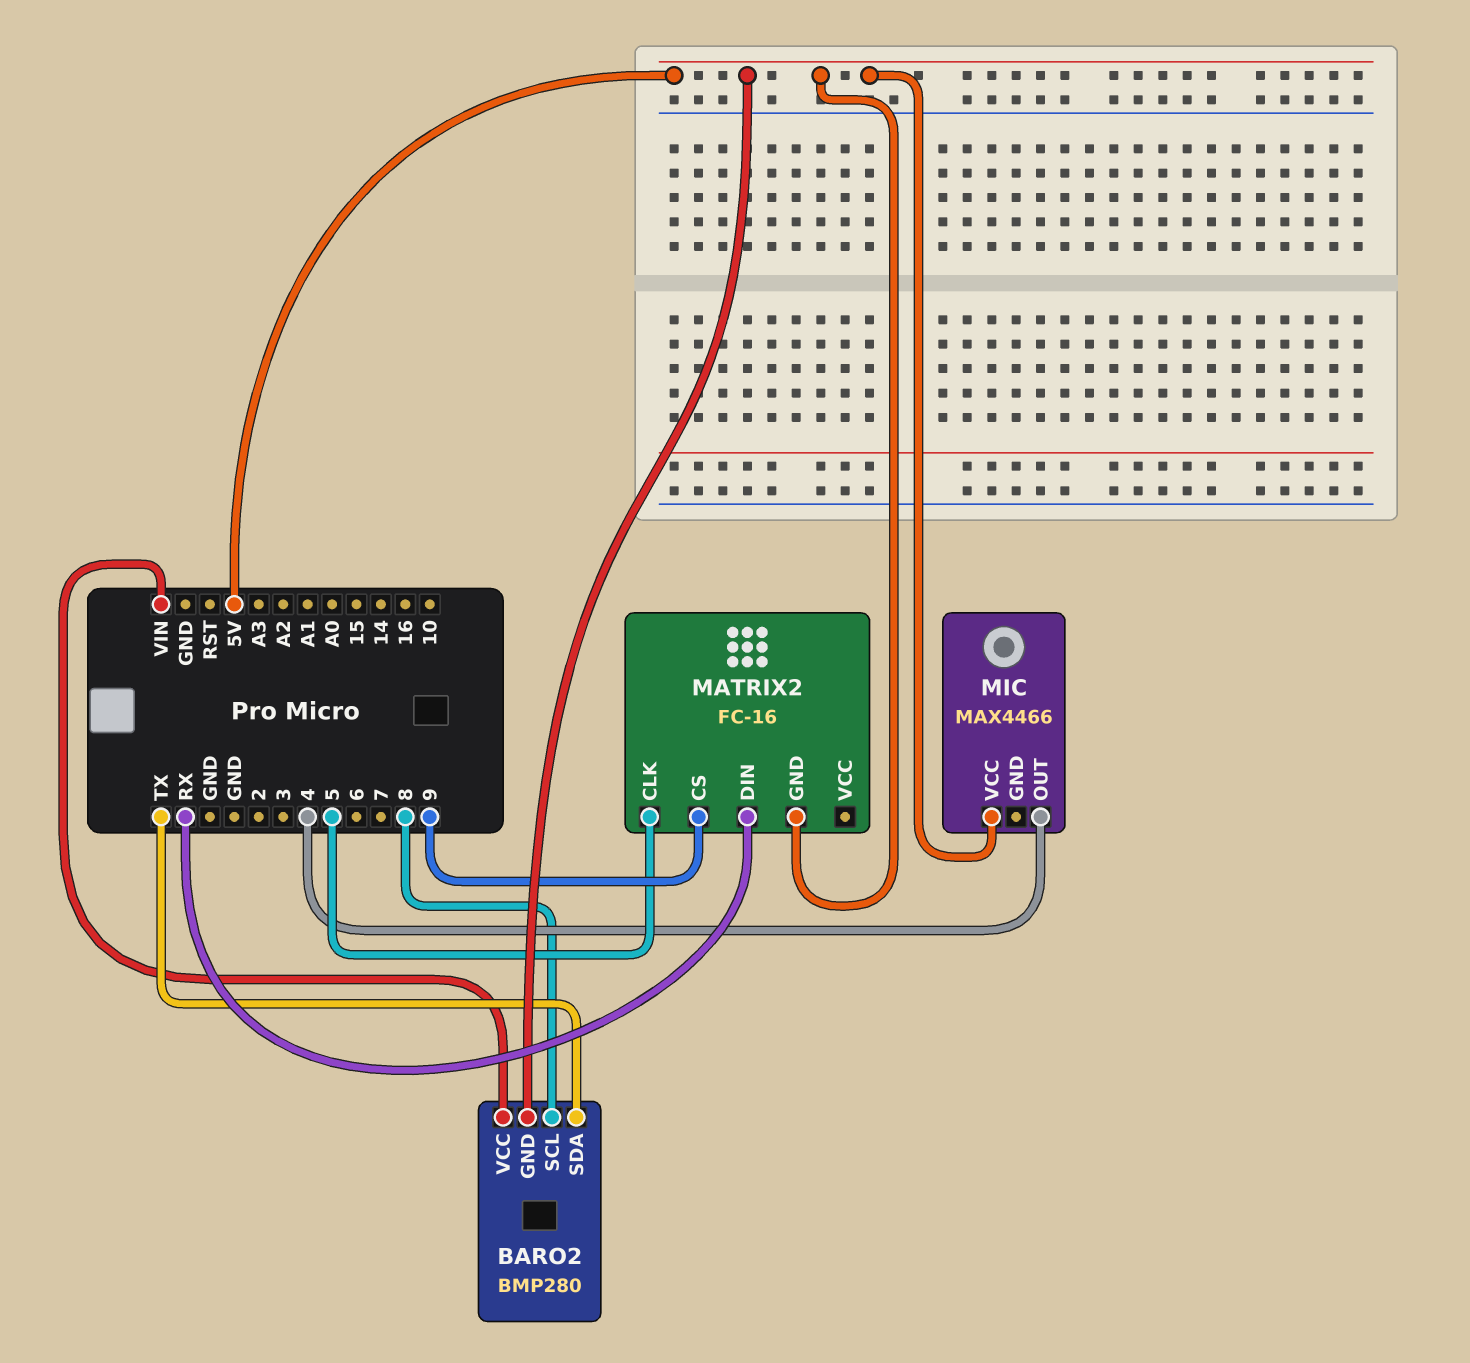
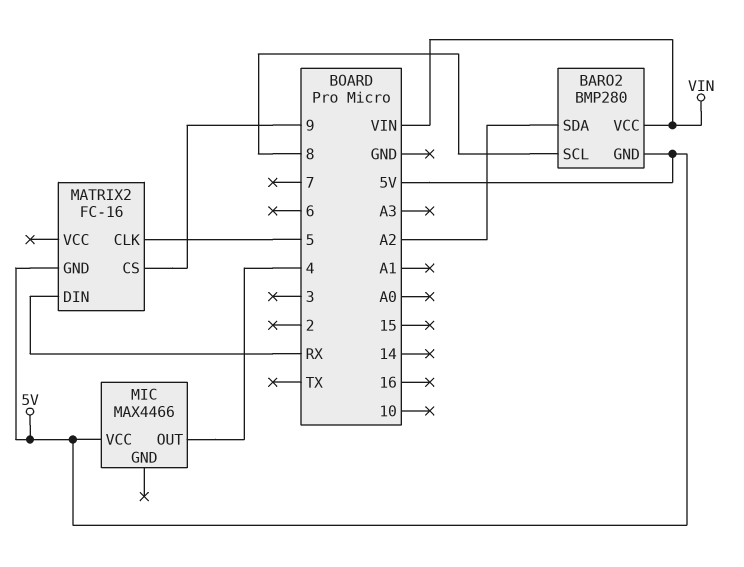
BARO2 pin SDA: TX -> A2

